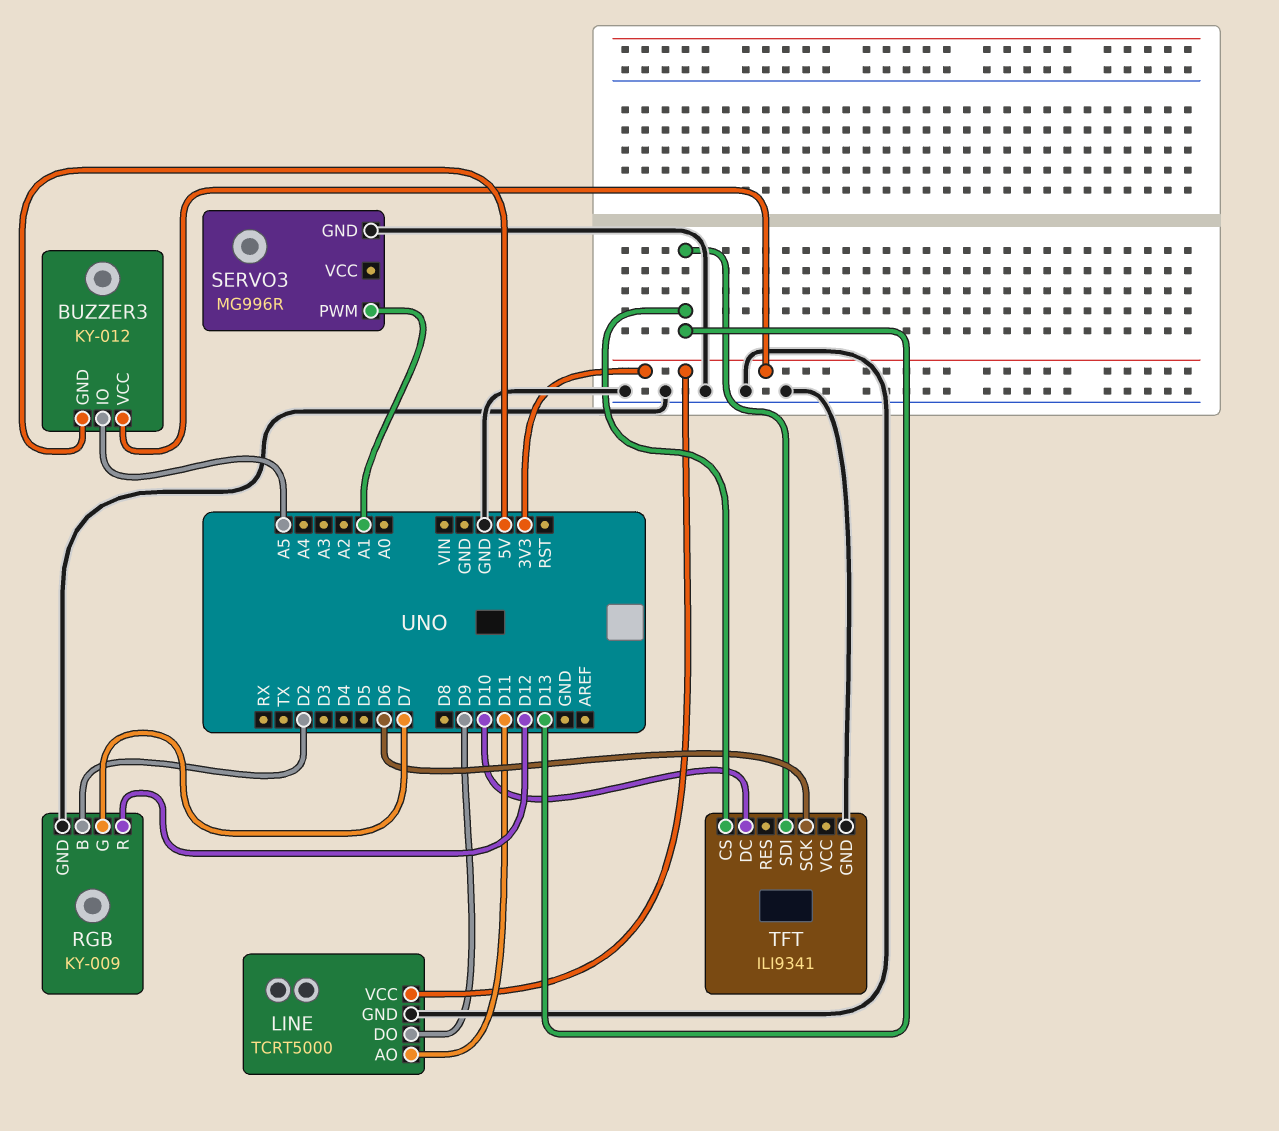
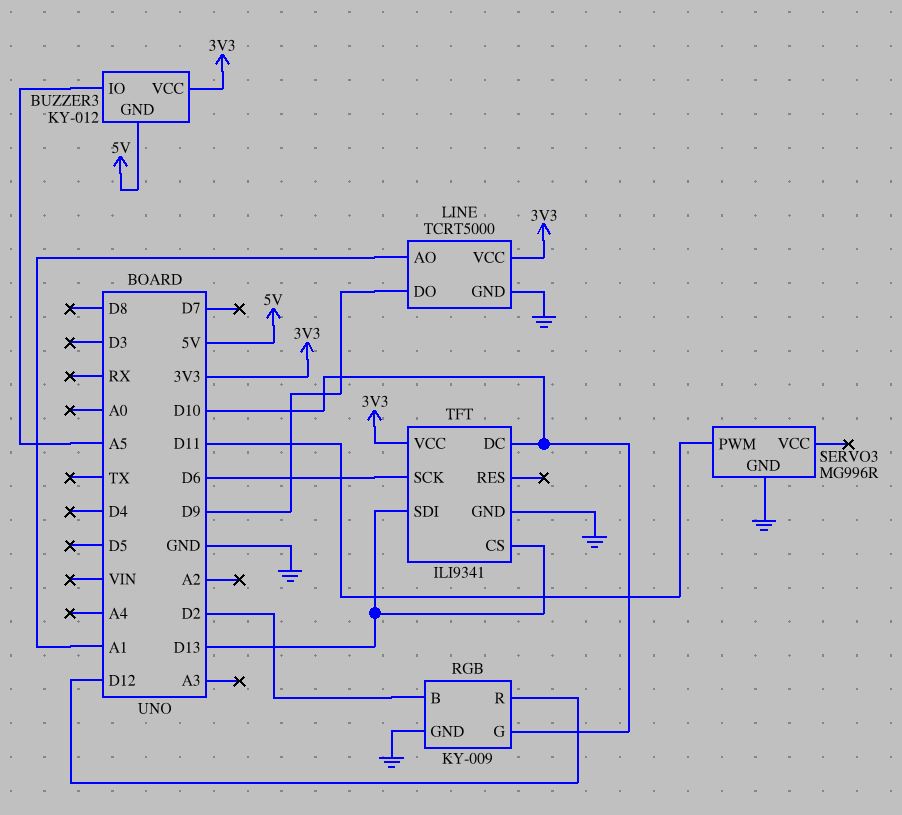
LINE pin AO: D11 -> A1
RGB pin G: D7 -> D10
SERVO3 pin PWM: A1 -> D11
TFT pin VCC: none -> 3V3

